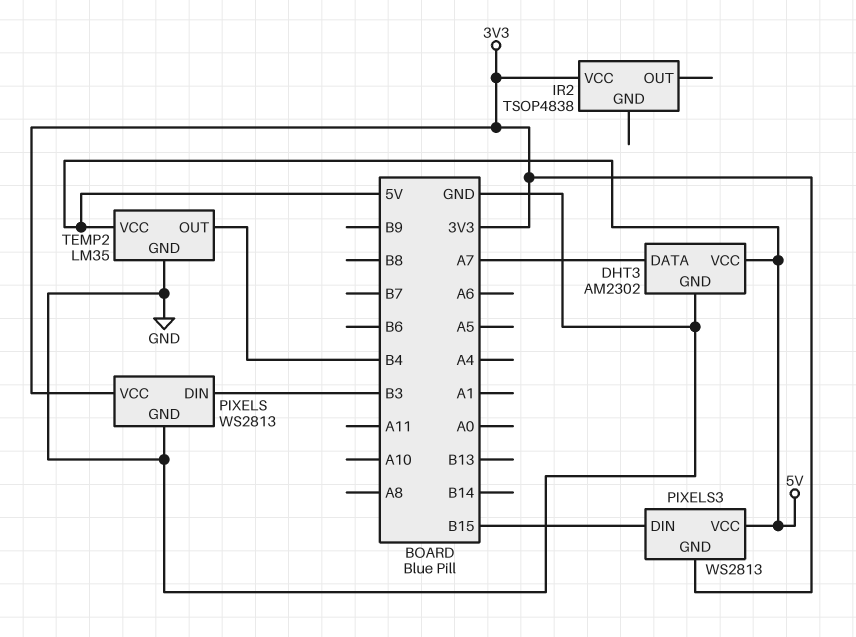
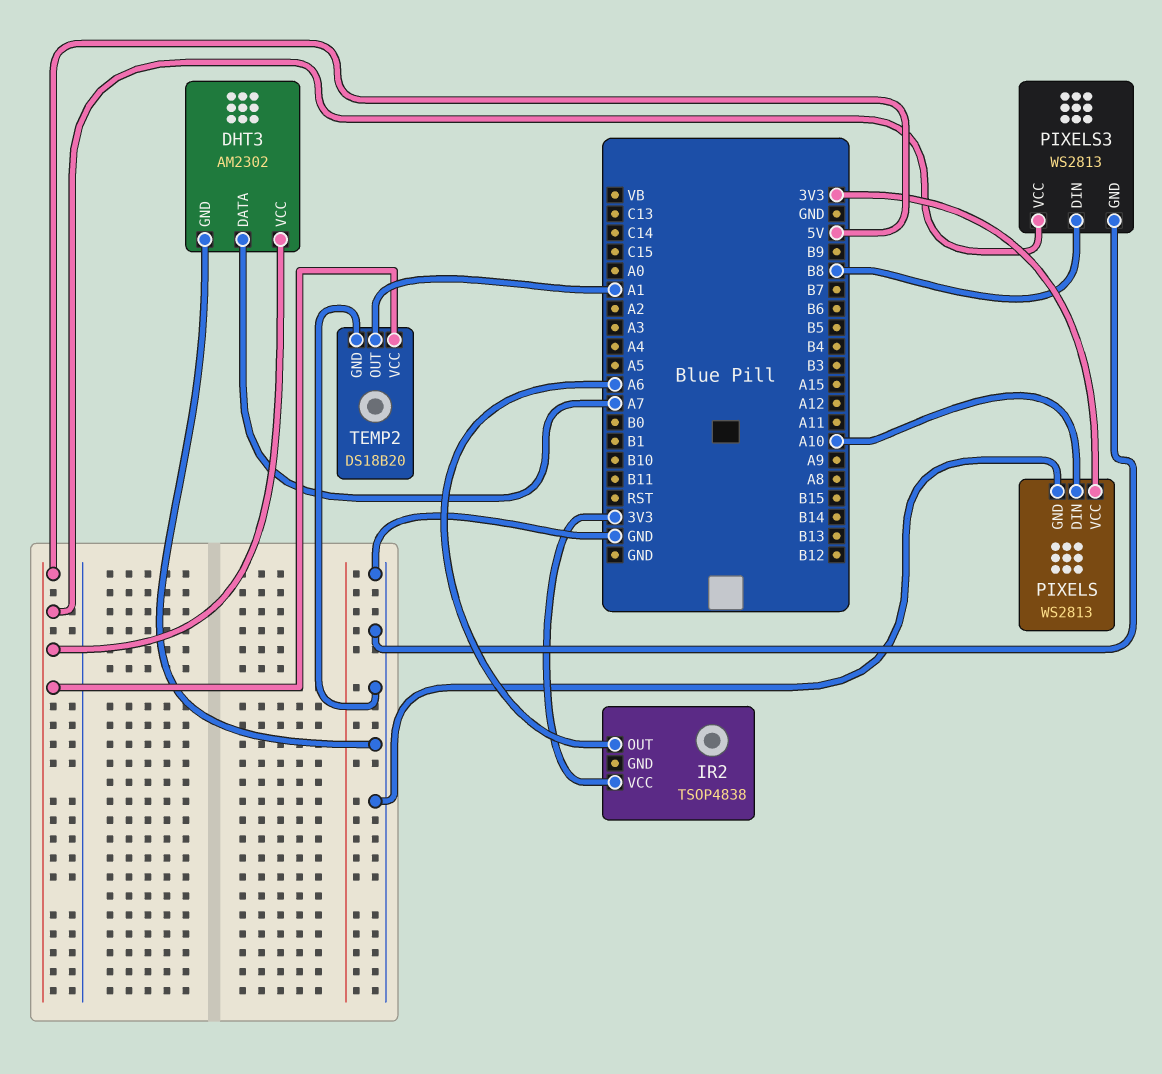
IR2 pin OUT: none -> A6
PIXELS pin DIN: B3 -> A10
PIXELS3 pin DIN: B15 -> B8
PIXELS3 pin GND: 3V3 -> GND
TEMP2: LM35 -> DS18B20
TEMP2 pin OUT: B4 -> A1

